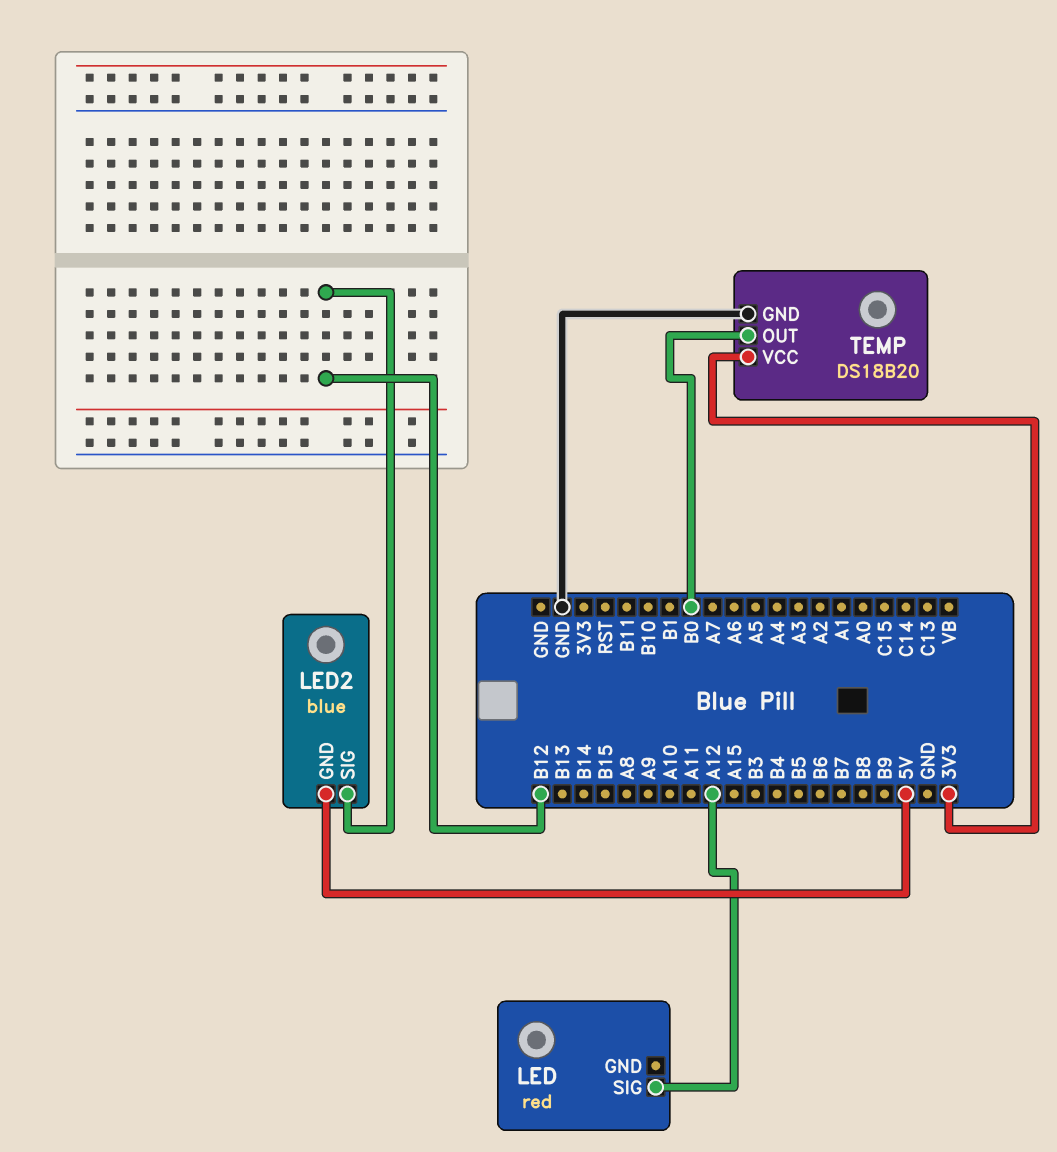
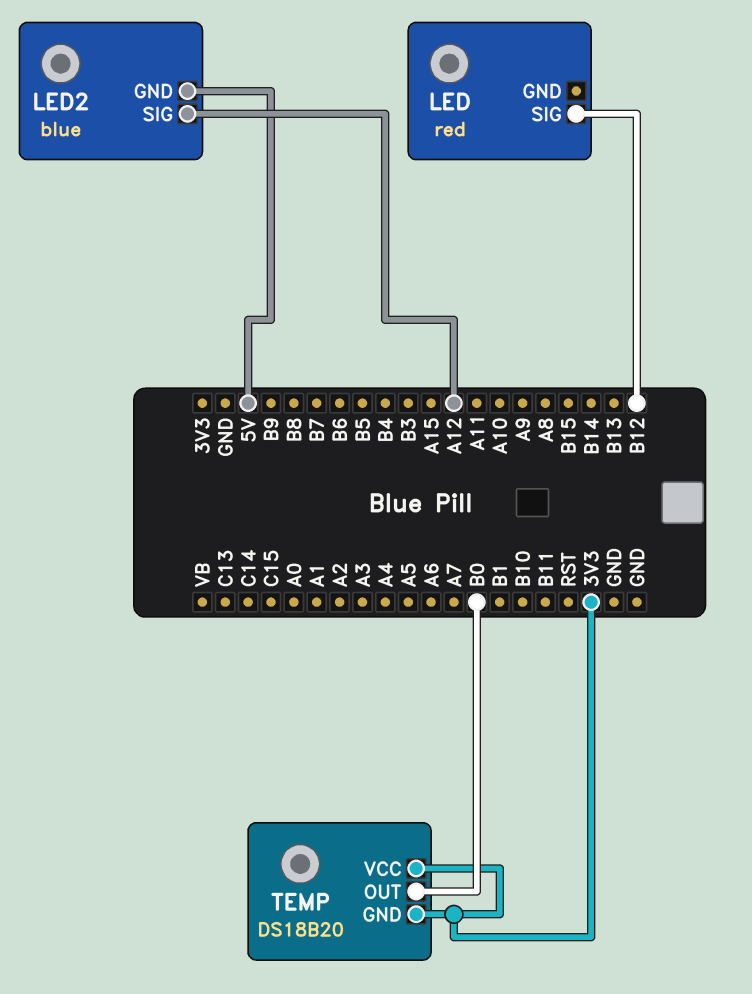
LED pin SIG: A12 -> B12
LED2 pin SIG: B12 -> A12
TEMP pin GND: GND -> 3V3

